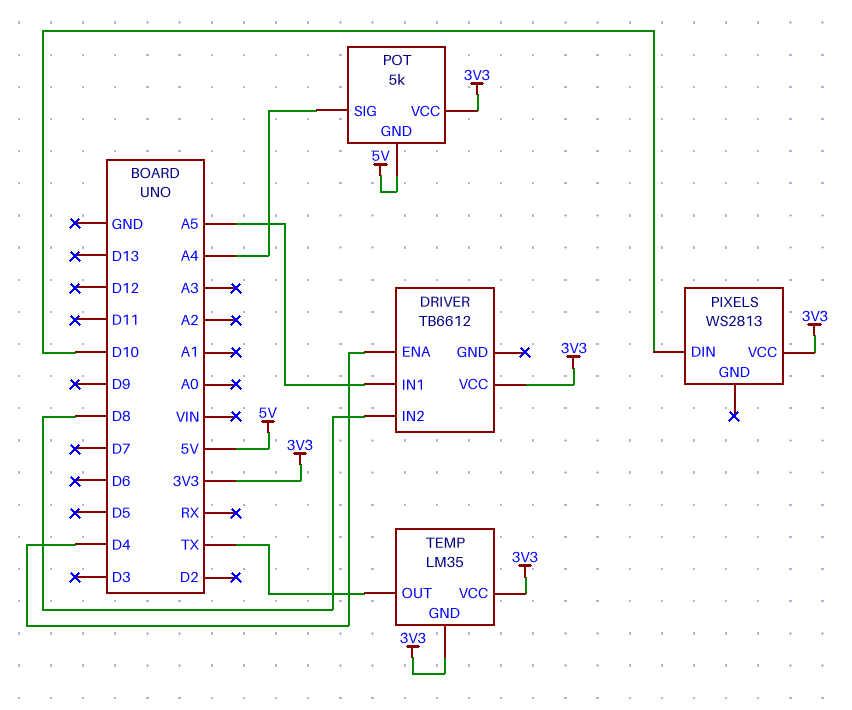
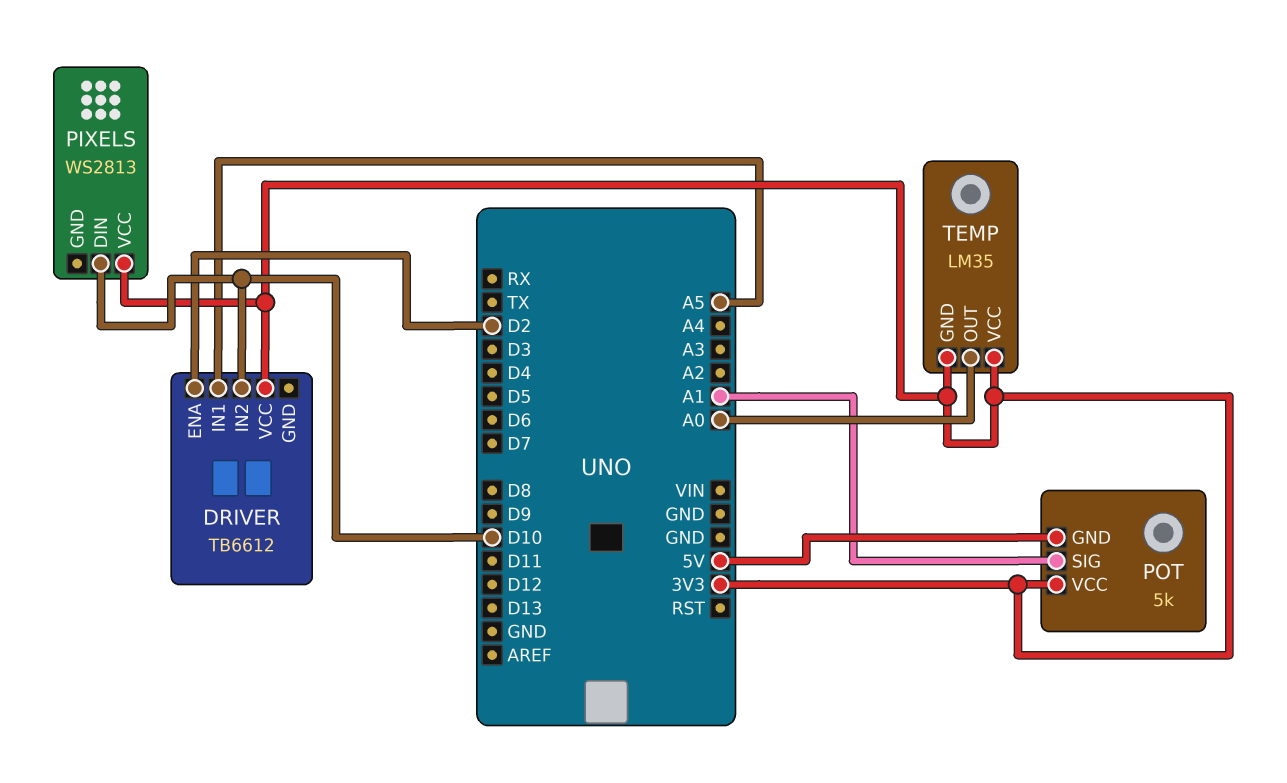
DRIVER pin ENA: D4 -> D2
DRIVER pin IN2: D8 -> D10
POT pin SIG: A4 -> A1
TEMP pin OUT: TX -> A0

